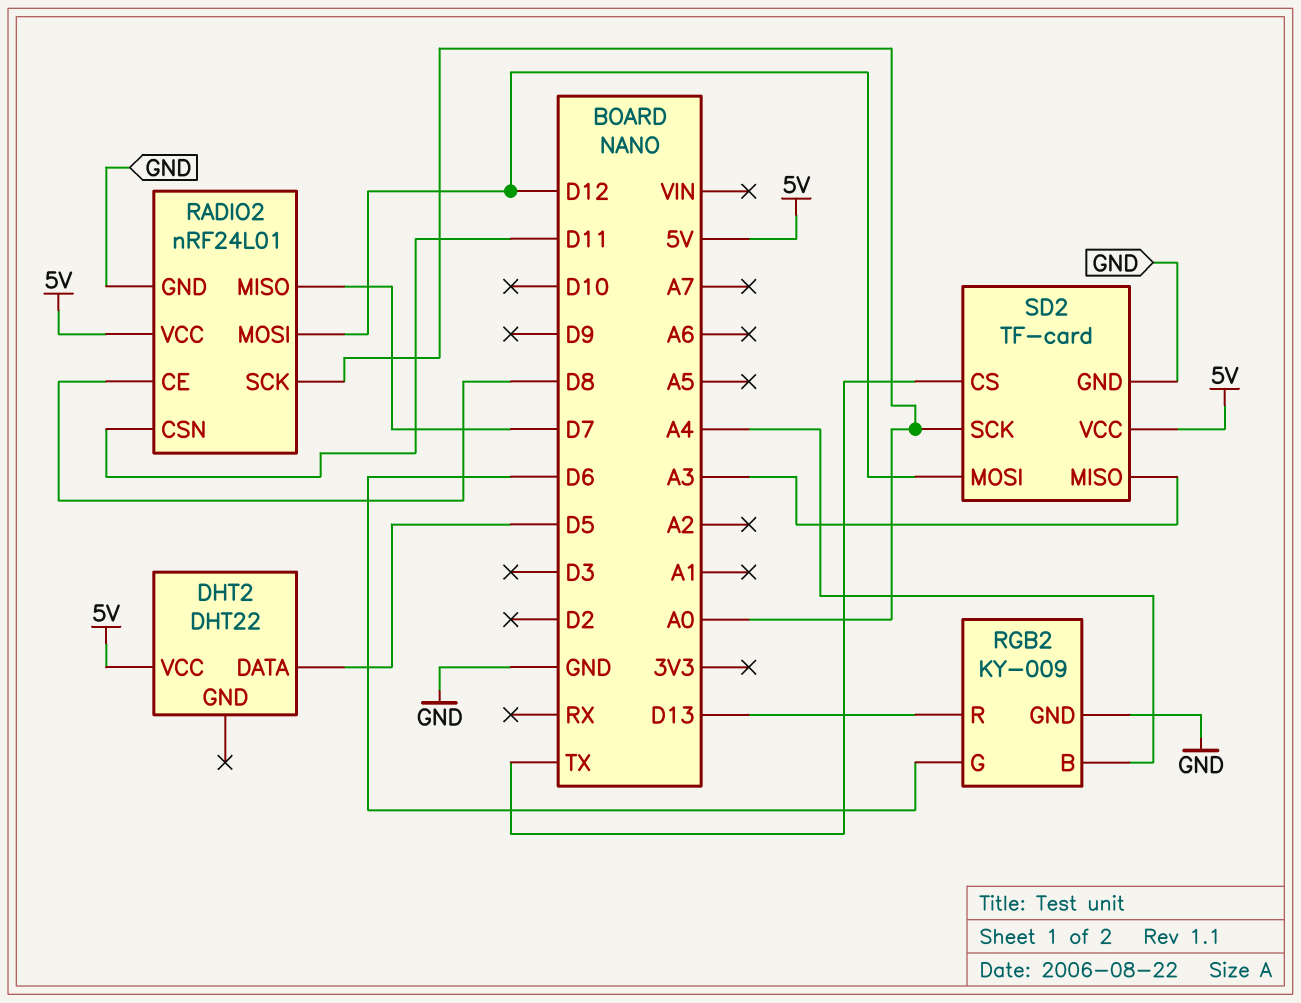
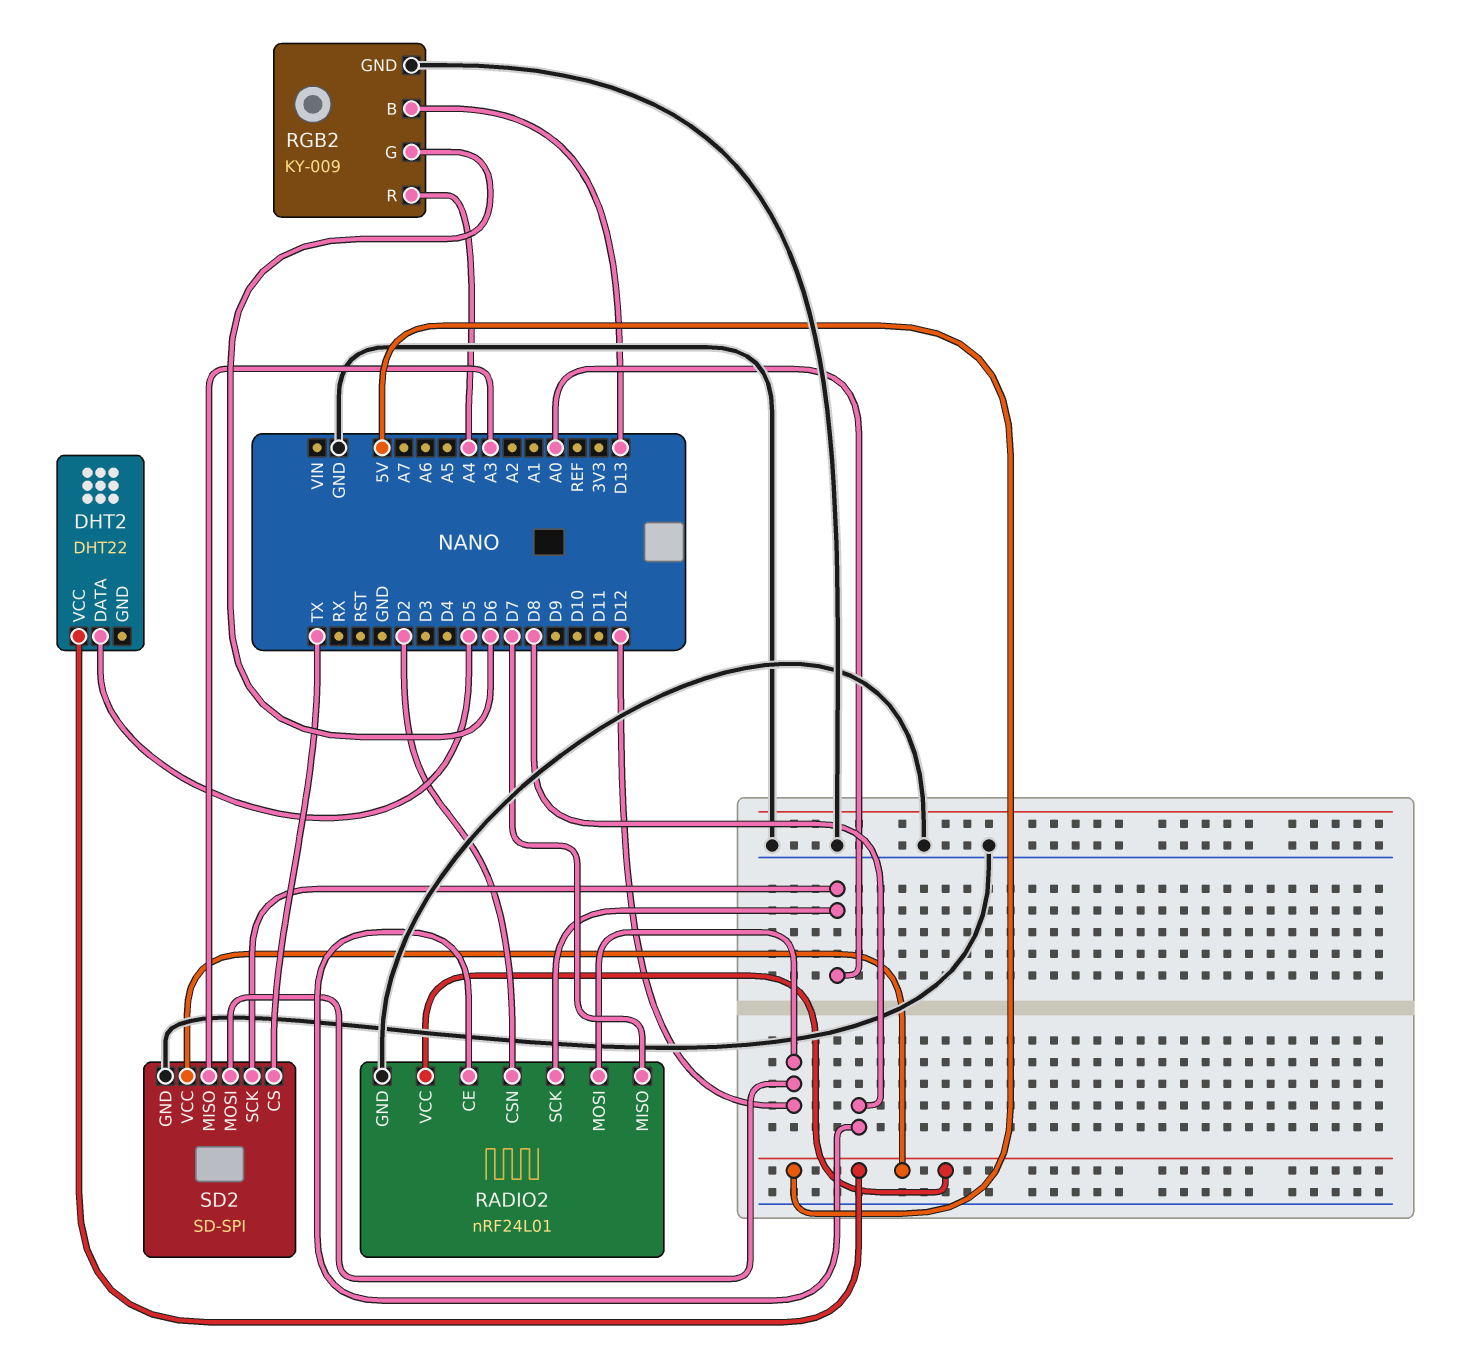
RADIO2 pin CSN: D11 -> D2
RGB2 pin B: A4 -> D13
RGB2 pin R: D13 -> A4
SD2: TF-card -> SD-SPI

